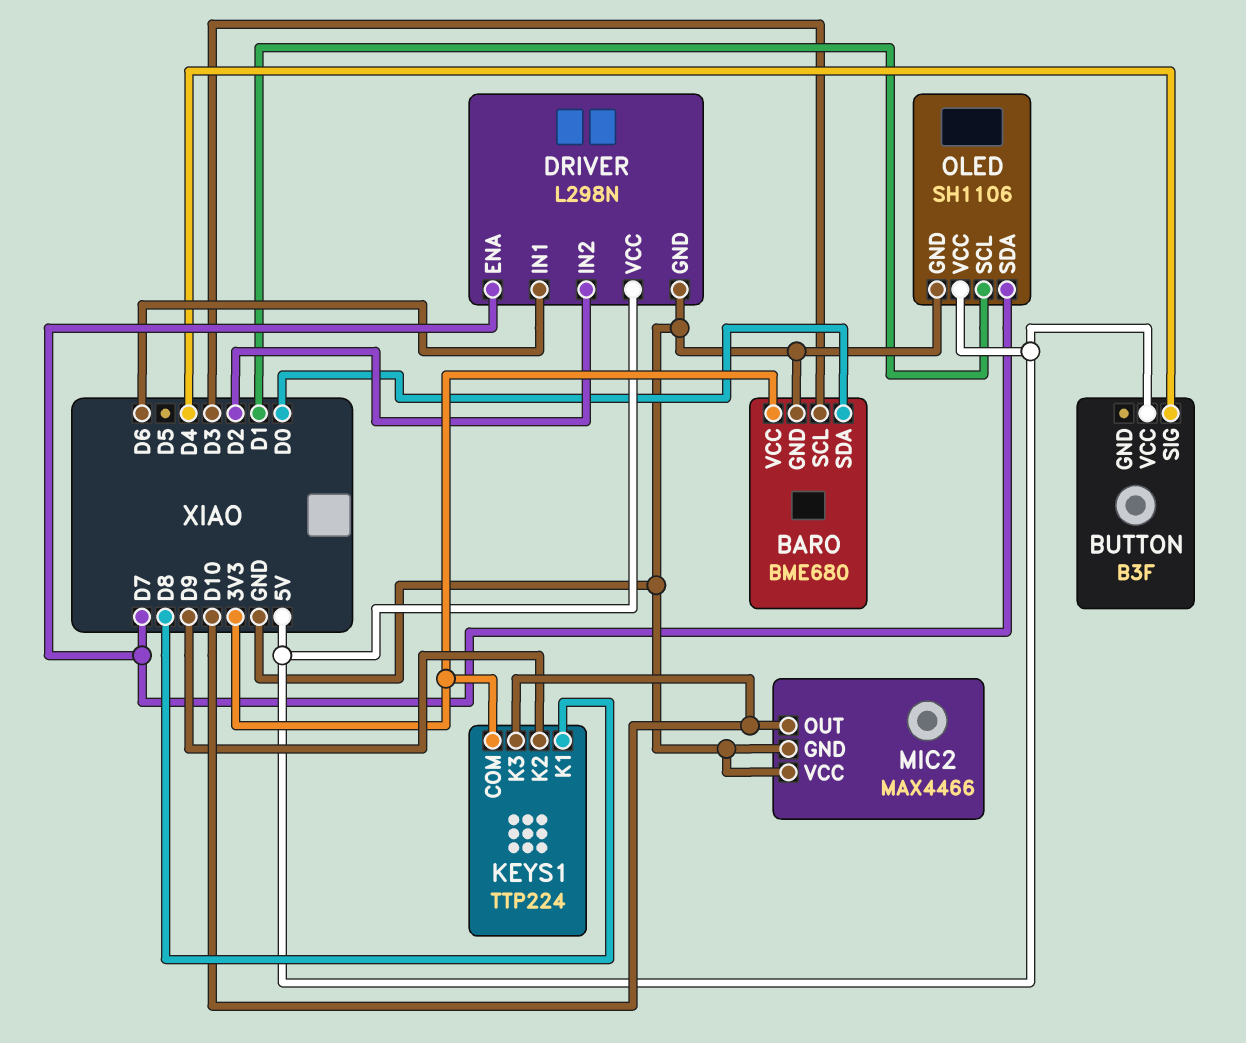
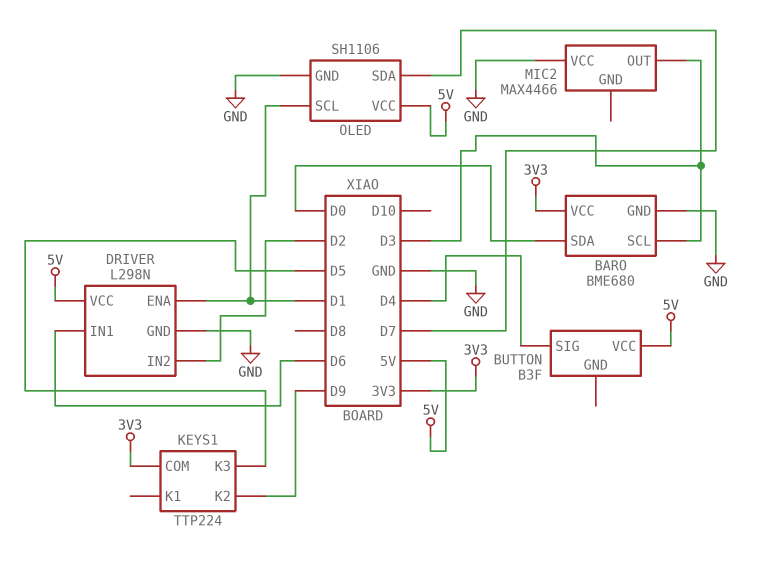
DRIVER pin ENA: D7 -> D1
KEYS1 pin K1: D8 -> none
KEYS1 pin K3: D10 -> D5
MIC2 pin GND: GND -> none
MIC2 pin OUT: D10 -> D3

